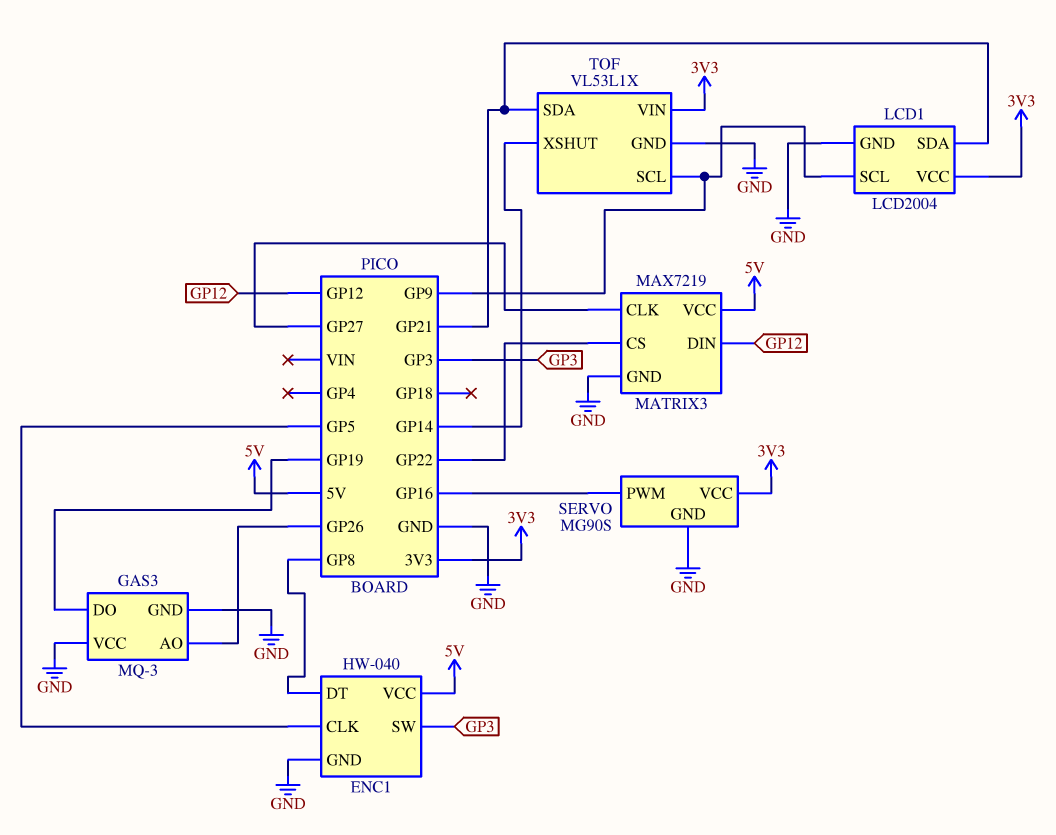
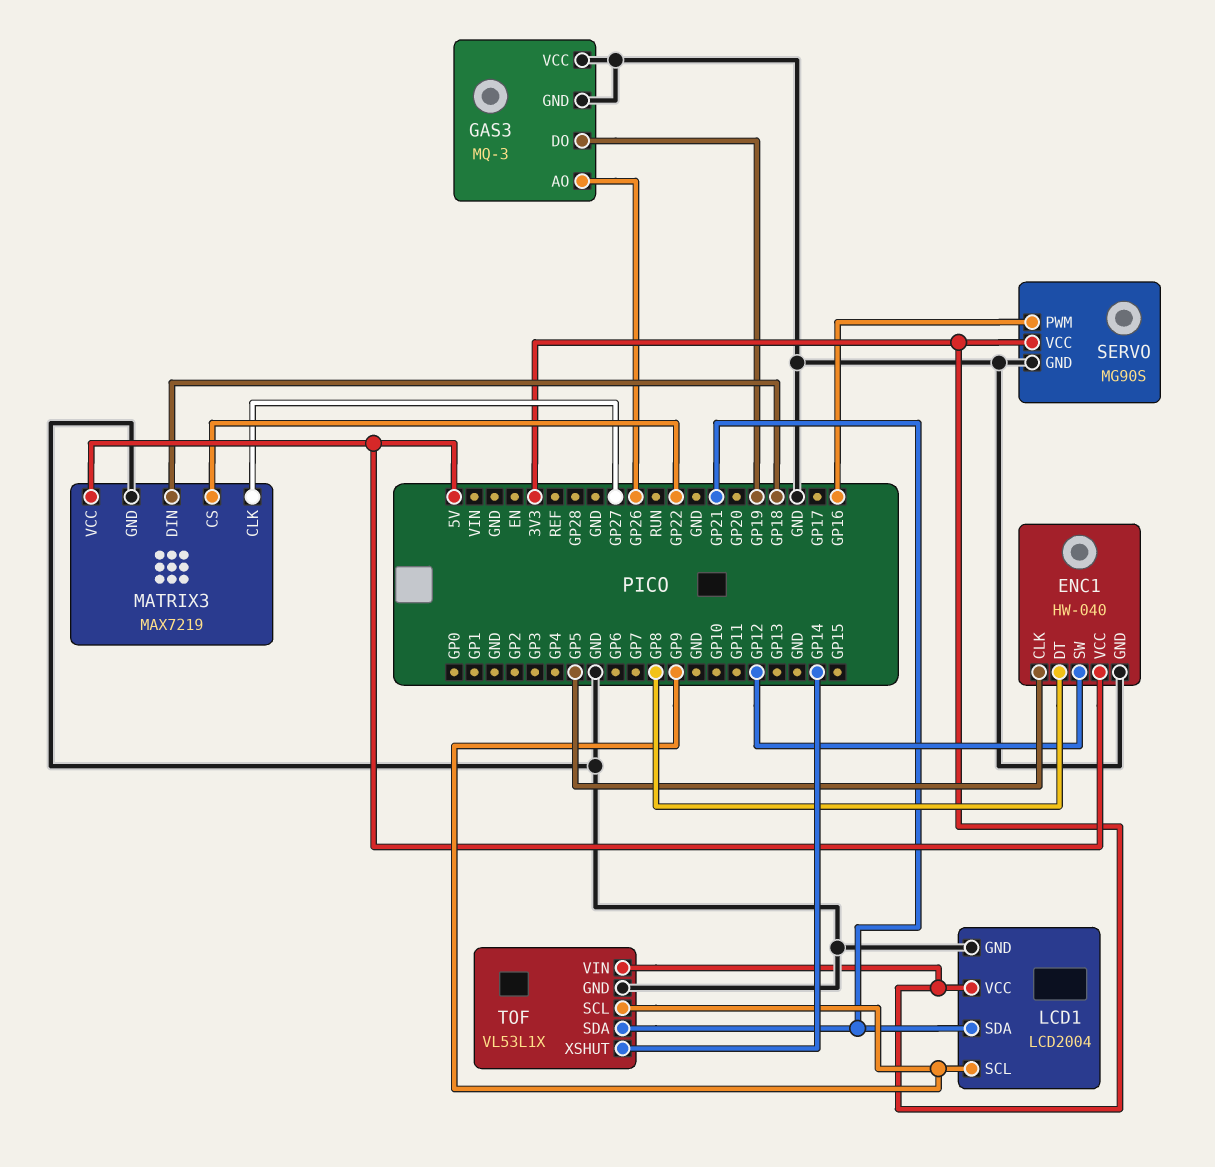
ENC1 pin SW: GP3 -> GP12
MATRIX3 pin DIN: GP12 -> GP18

